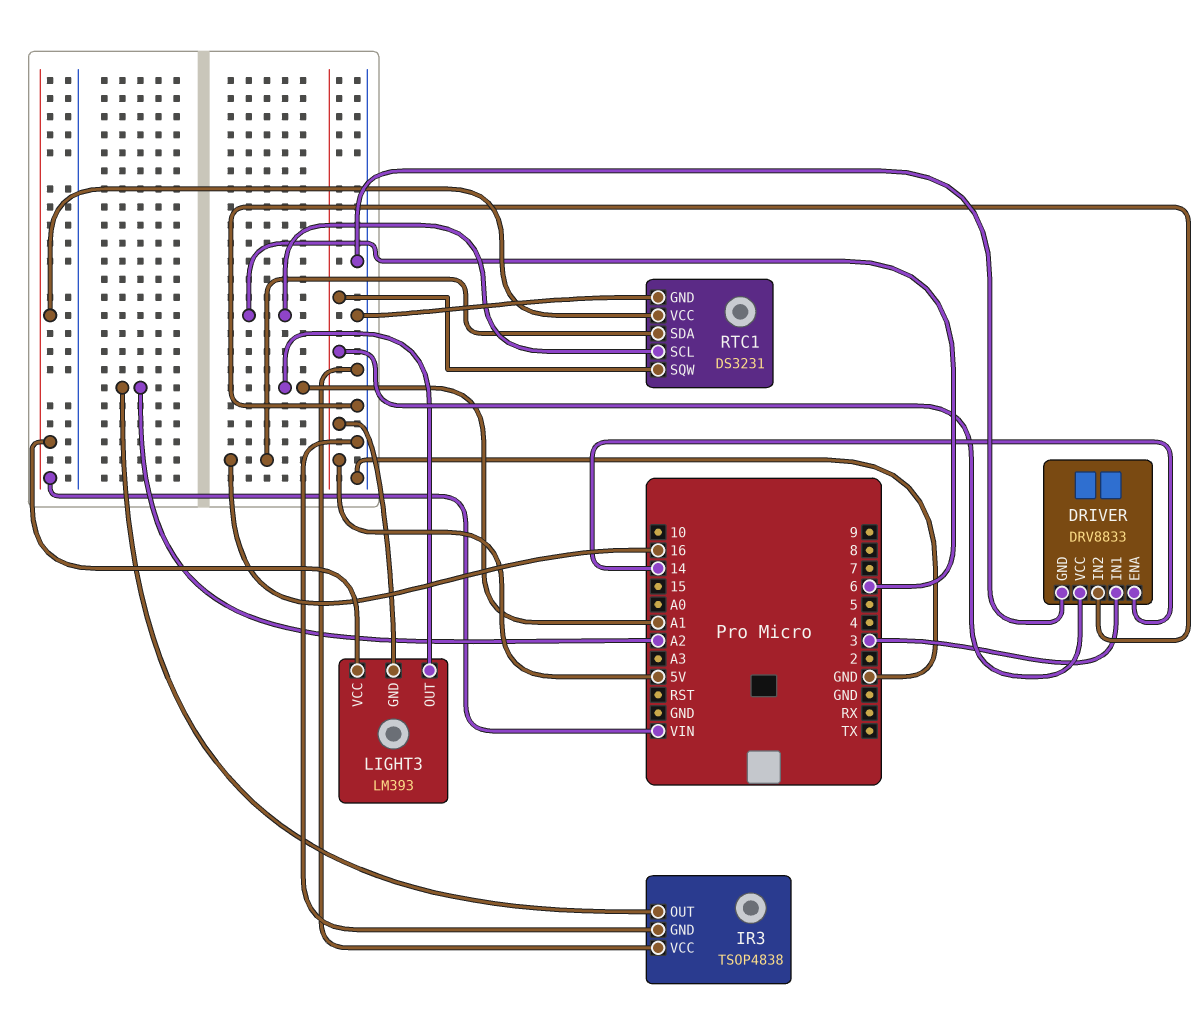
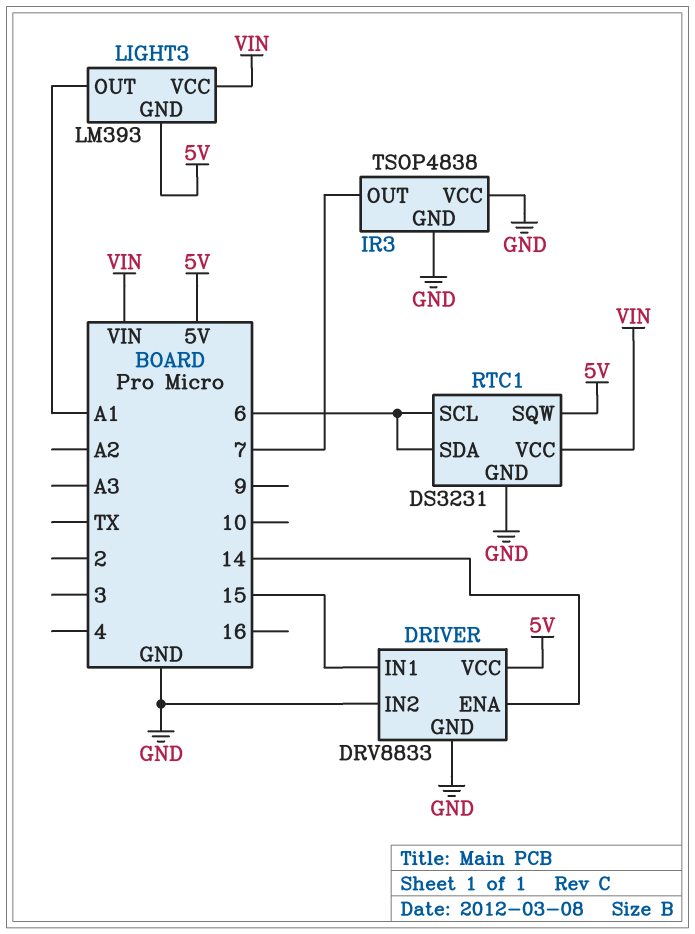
DRIVER pin IN1: 3 -> 15
IR3 pin OUT: A2 -> 7
RTC1 pin SDA: 16 -> 6

